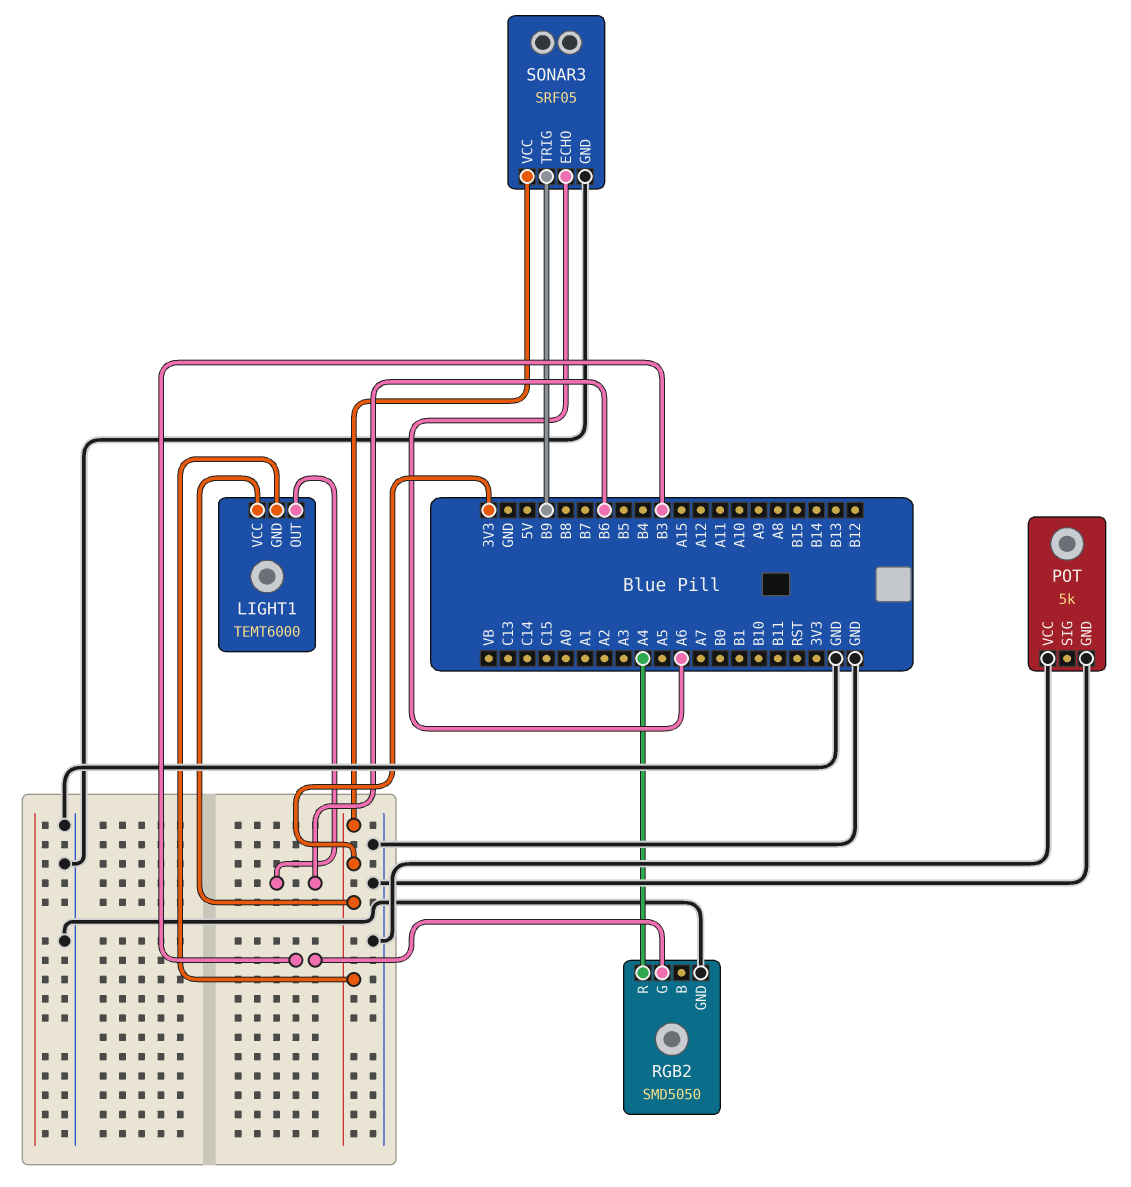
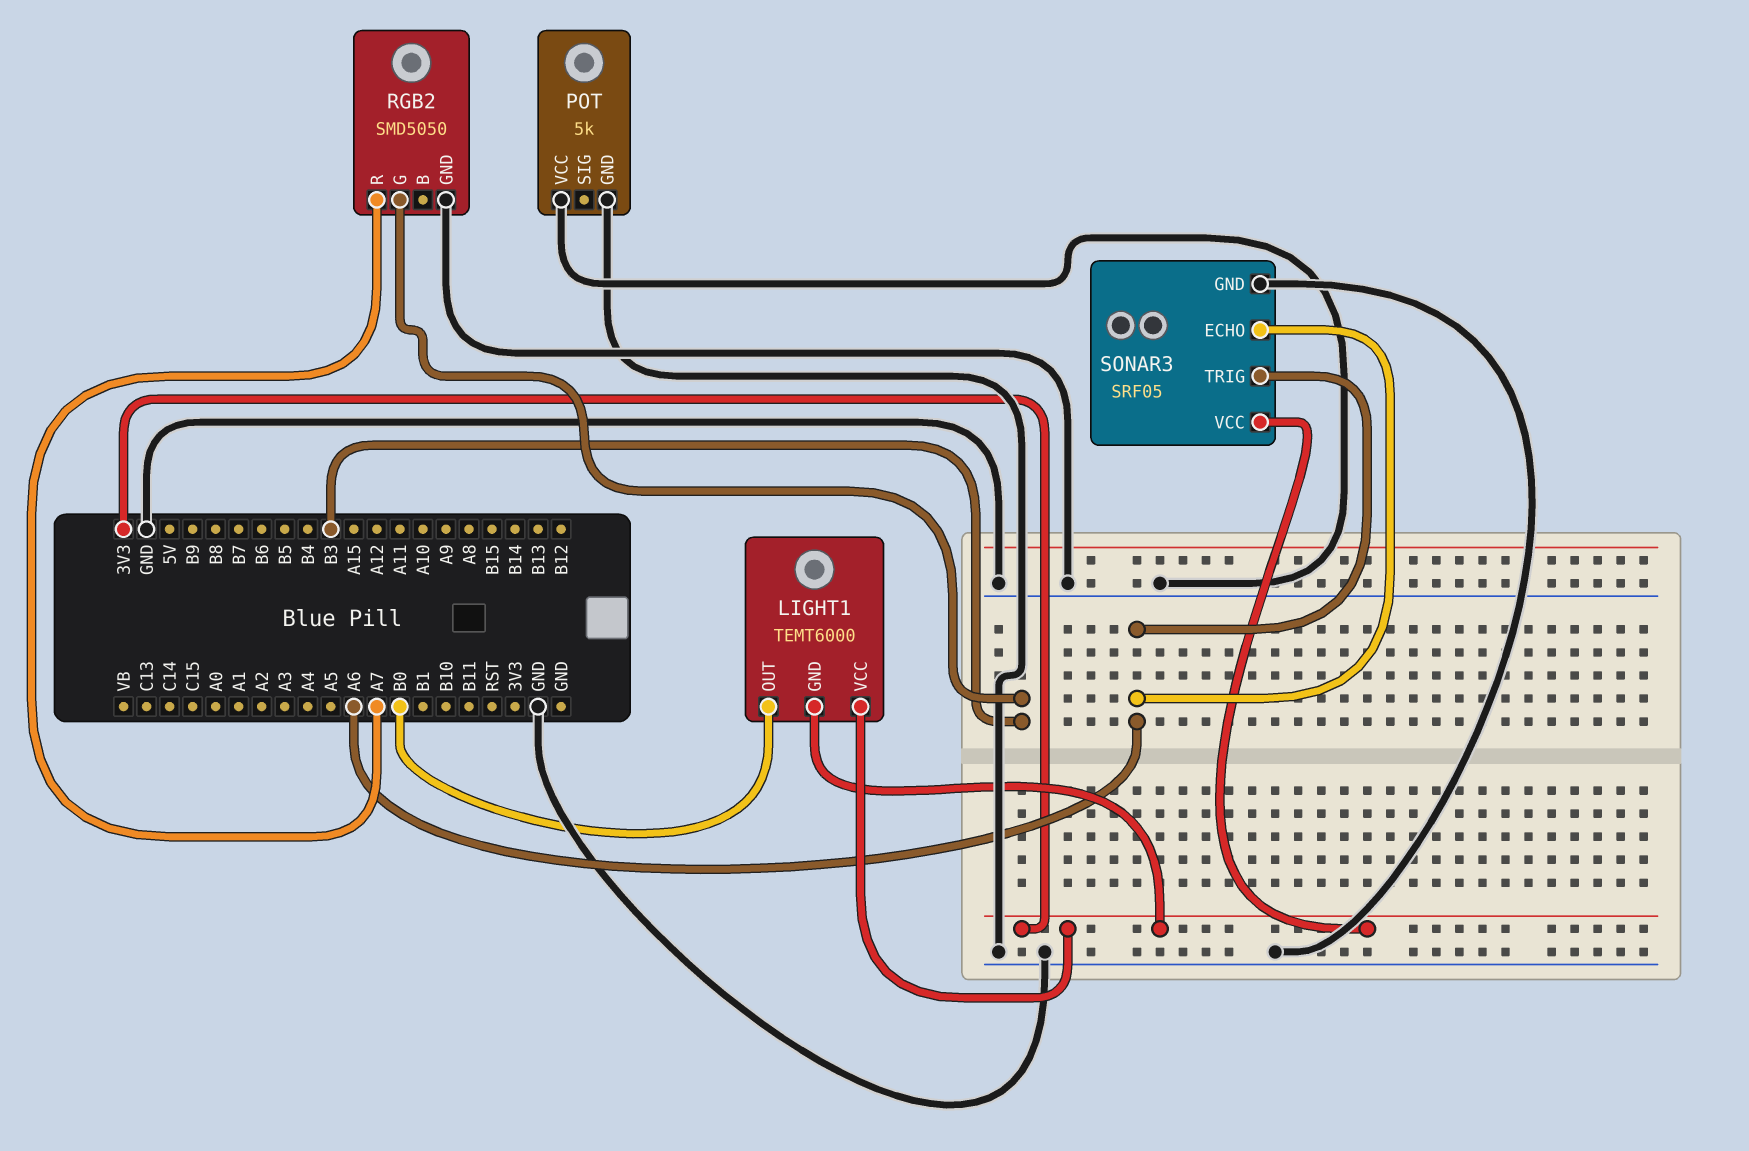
LIGHT1 pin OUT: B6 -> B0
RGB2 pin R: A4 -> A7
SONAR3 pin TRIG: B9 -> A6

